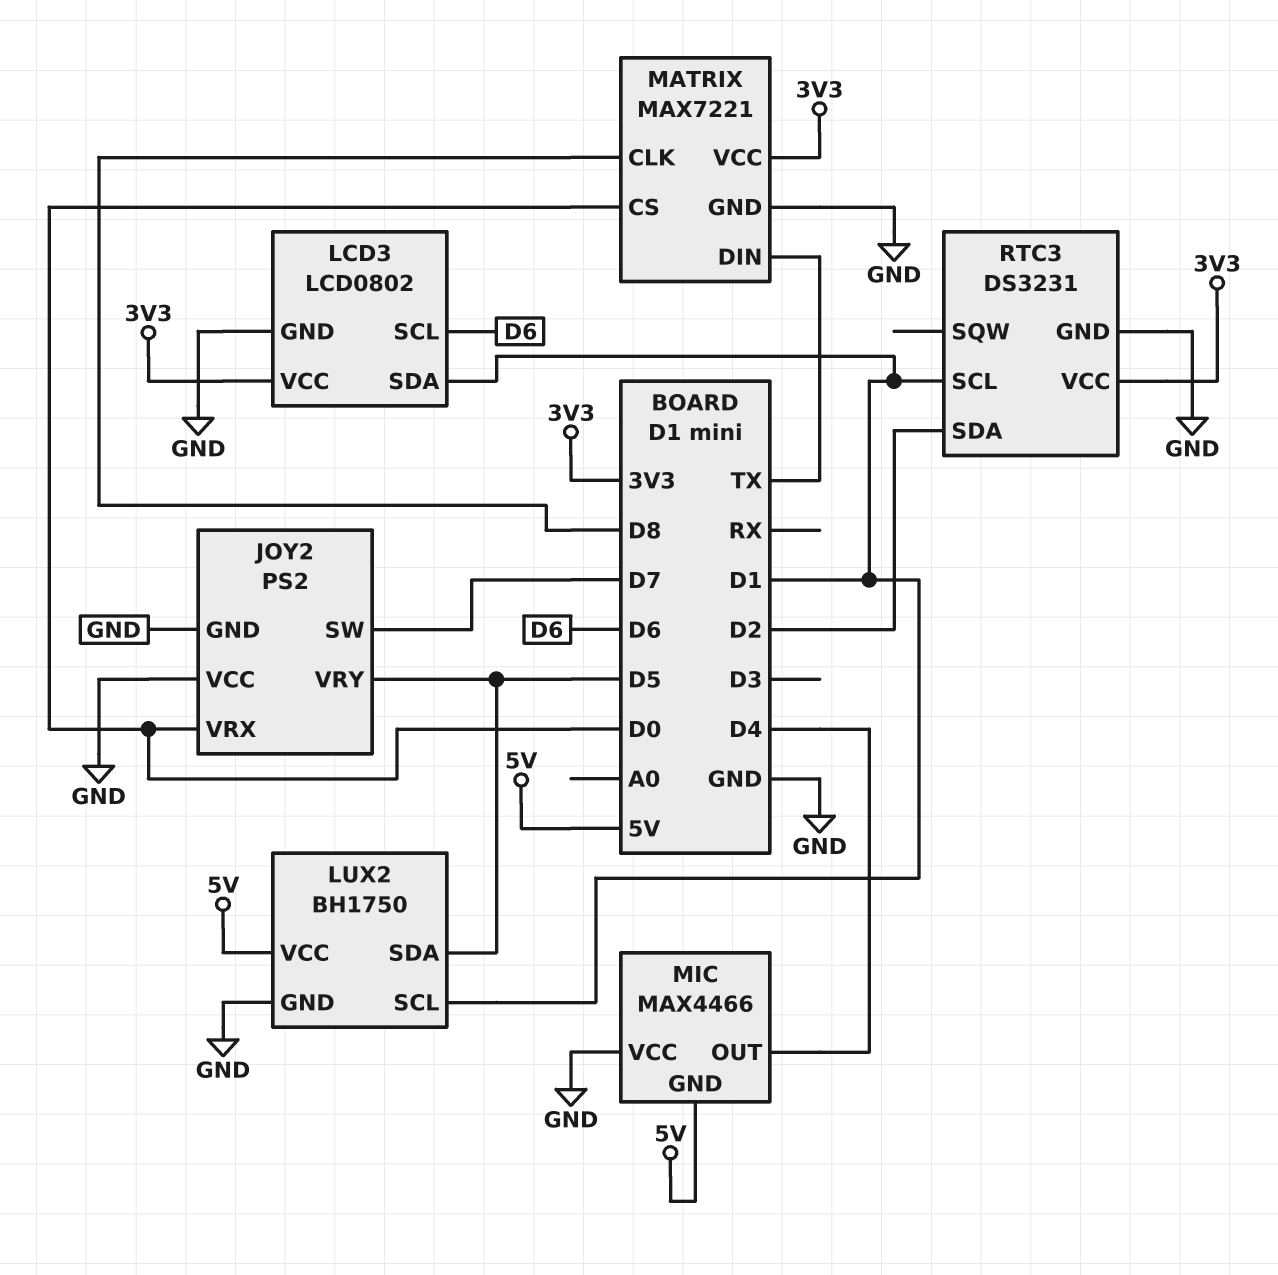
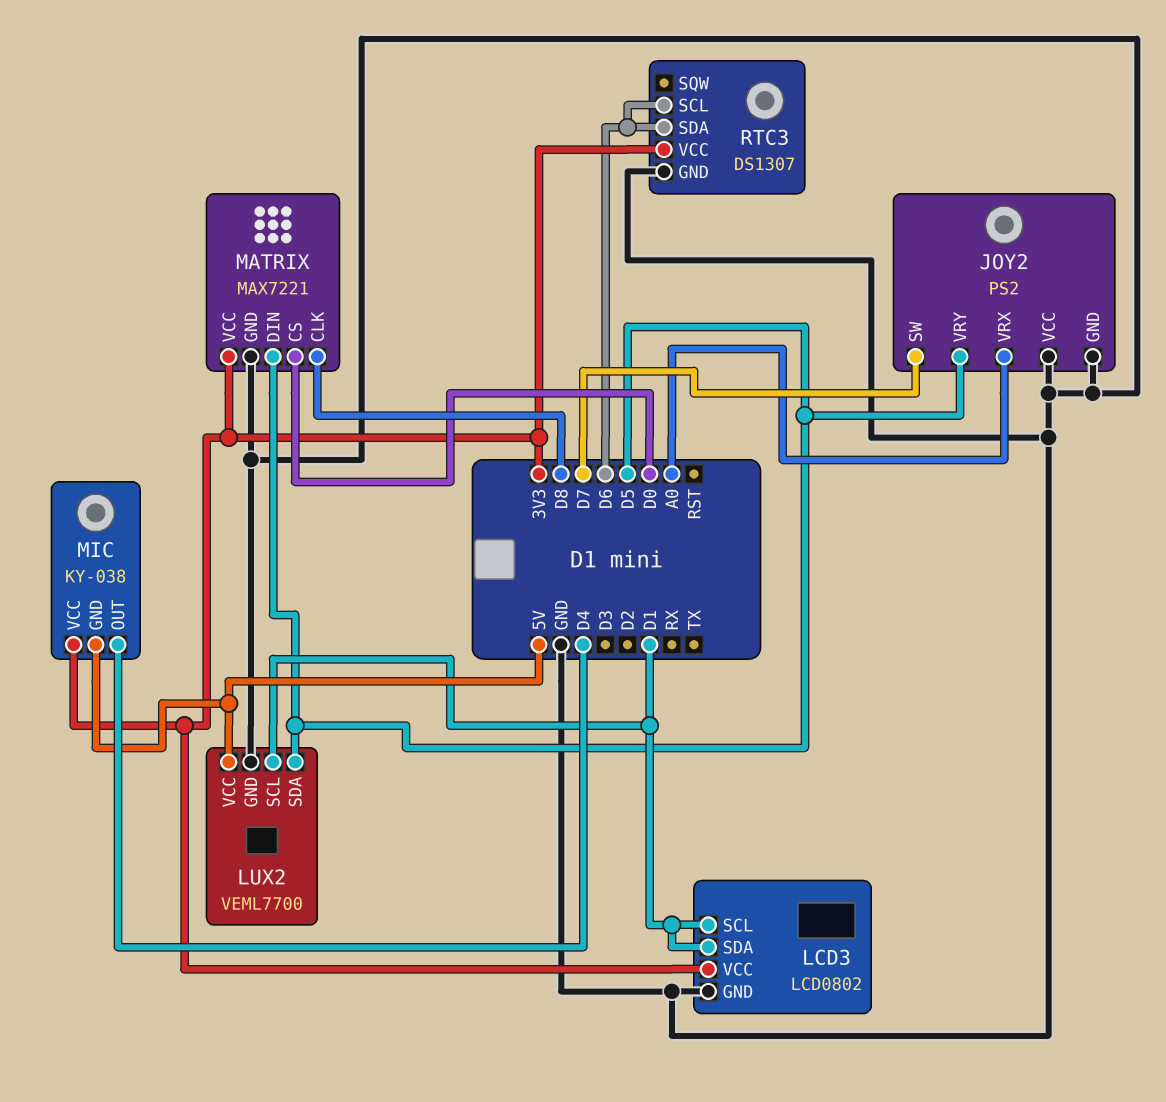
JOY2 pin VRX: D0 -> A0
LCD3 pin SCL: D6 -> D1
LUX2: BH1750 -> VEML7700
MATRIX pin DIN: TX -> D5
MIC: MAX4466 -> KY-038
MIC pin VCC: GND -> 3V3
RTC3: DS3231 -> DS1307
RTC3 pin SCL: D1 -> D6
RTC3 pin SDA: D2 -> D6

